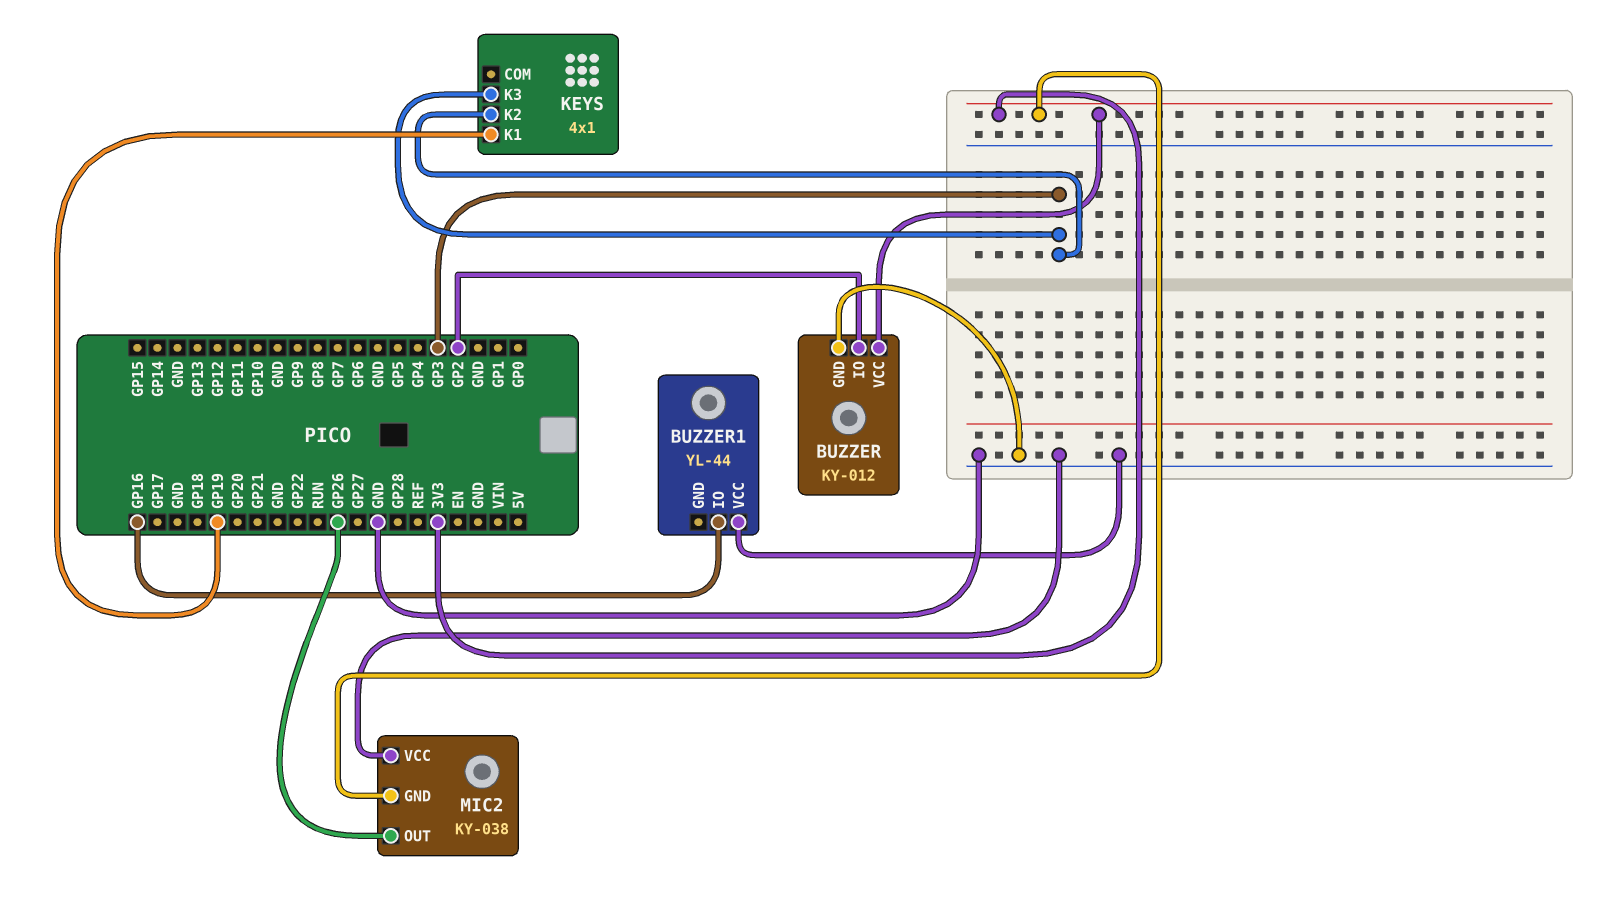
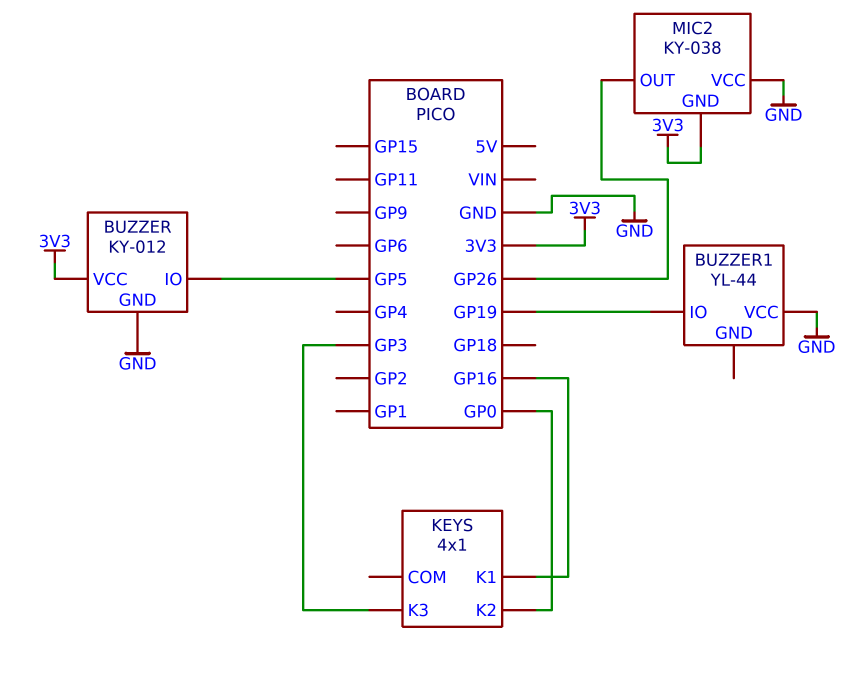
BUZZER pin IO: GP2 -> GP5
BUZZER1 pin IO: GP16 -> GP19
KEYS pin K1: GP19 -> GP16
KEYS pin K2: GP3 -> GP0

